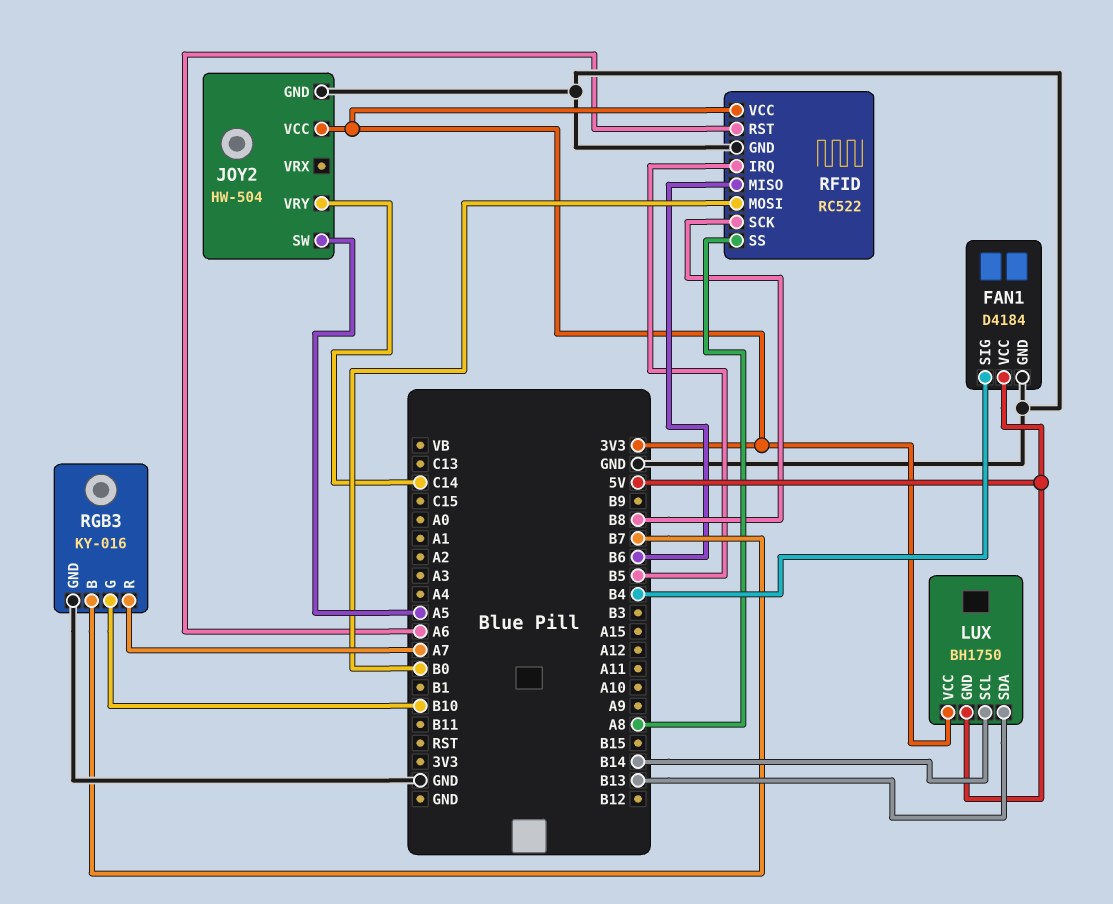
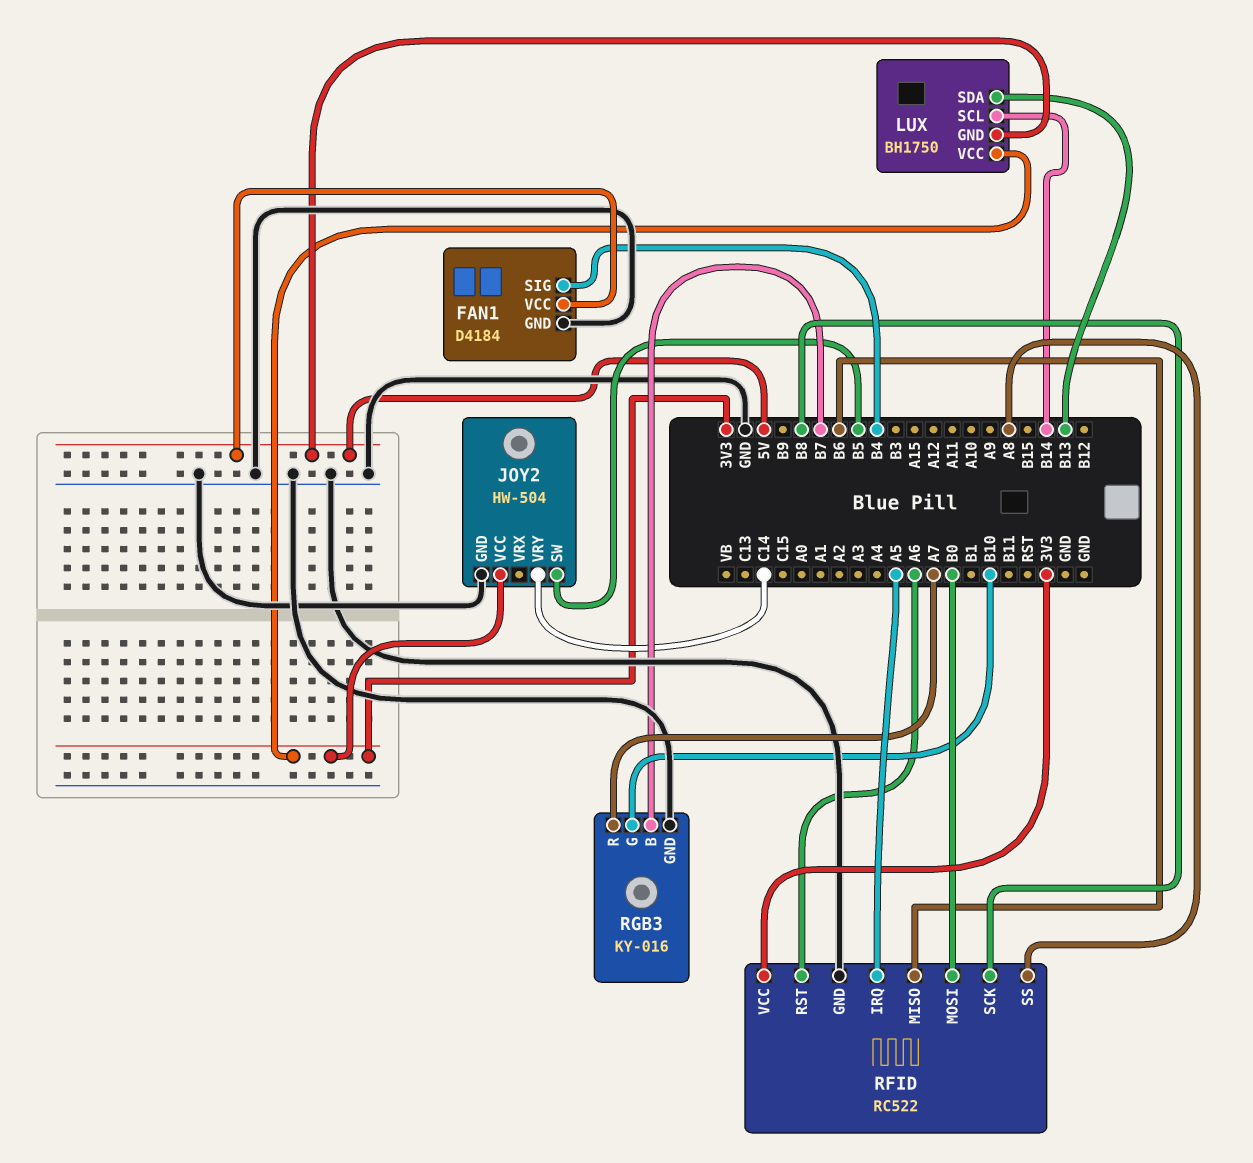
JOY2 pin SW: A5 -> B5
RFID pin IRQ: B5 -> A5

